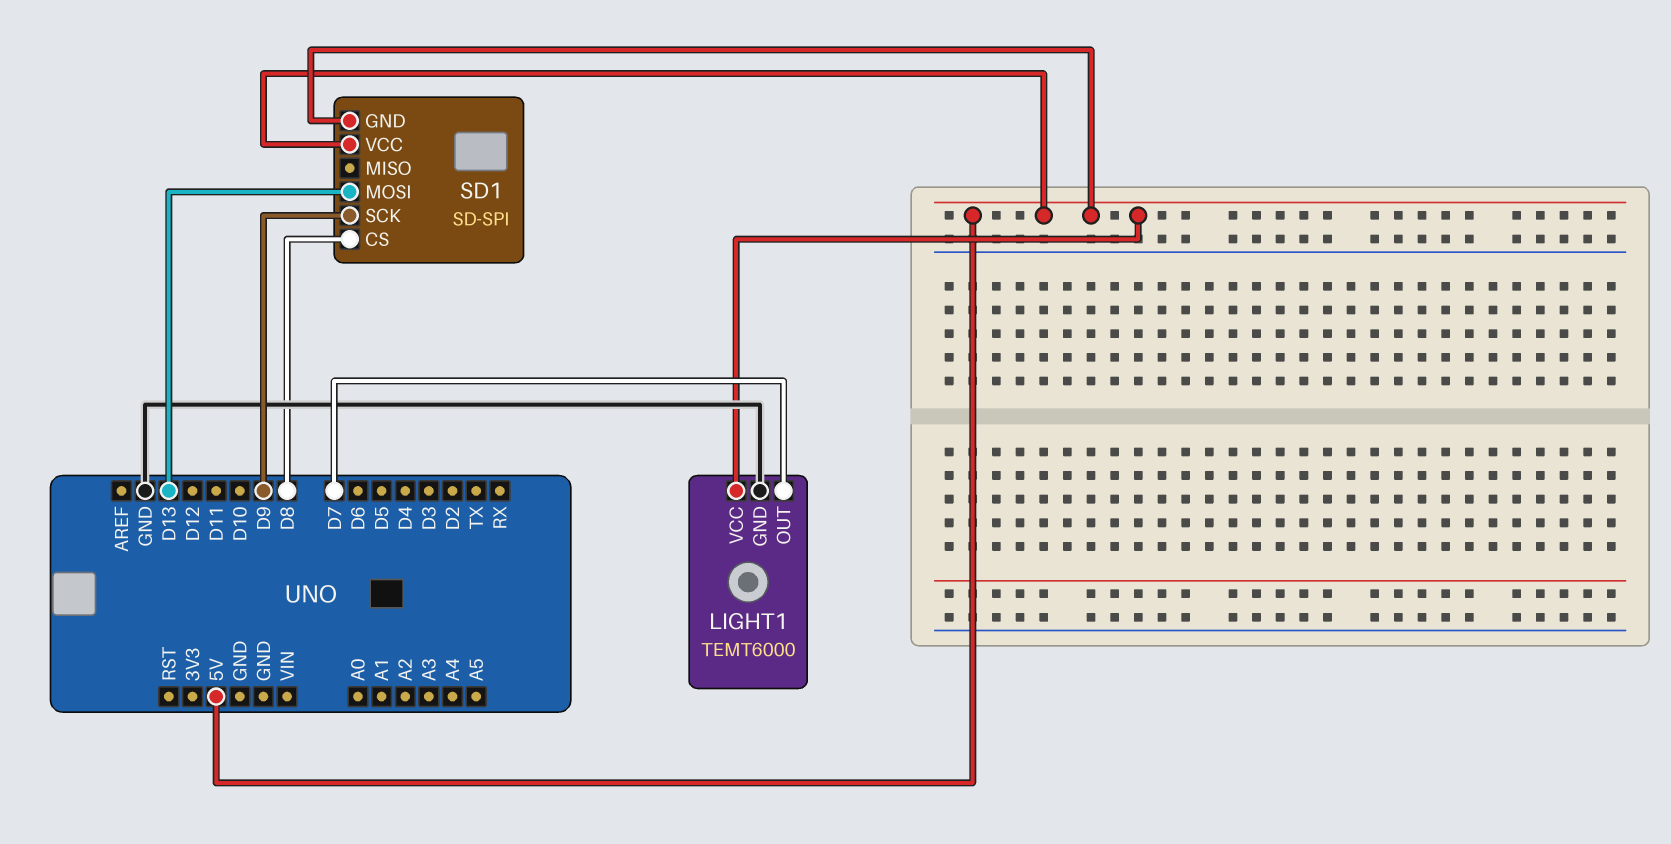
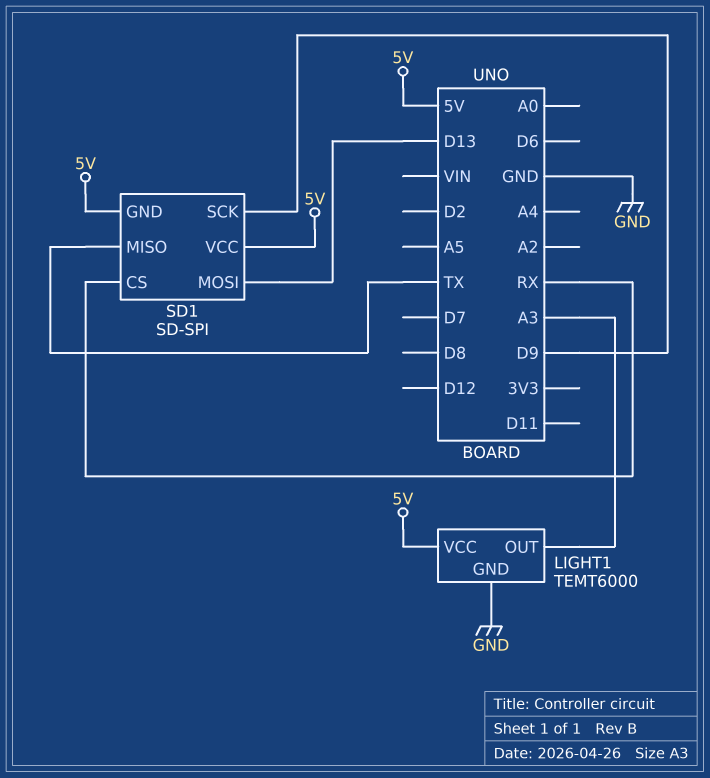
LIGHT1 pin OUT: D7 -> A3
SD1 pin CS: D8 -> RX
SD1 pin MISO: none -> TX

